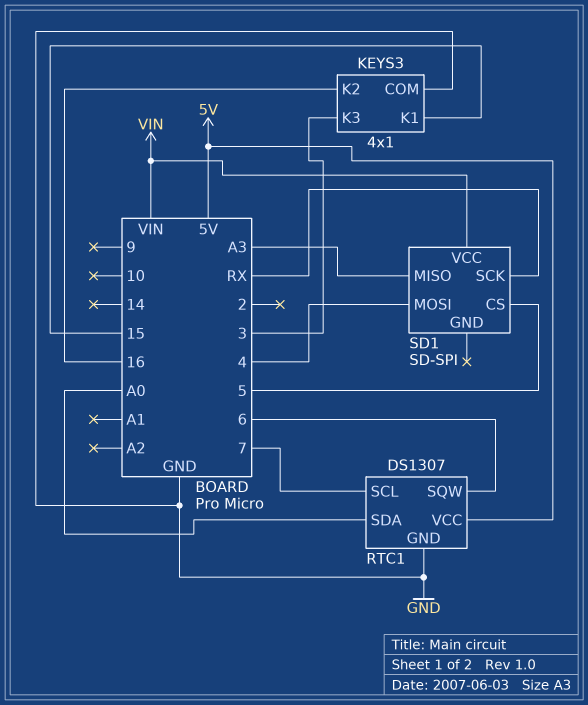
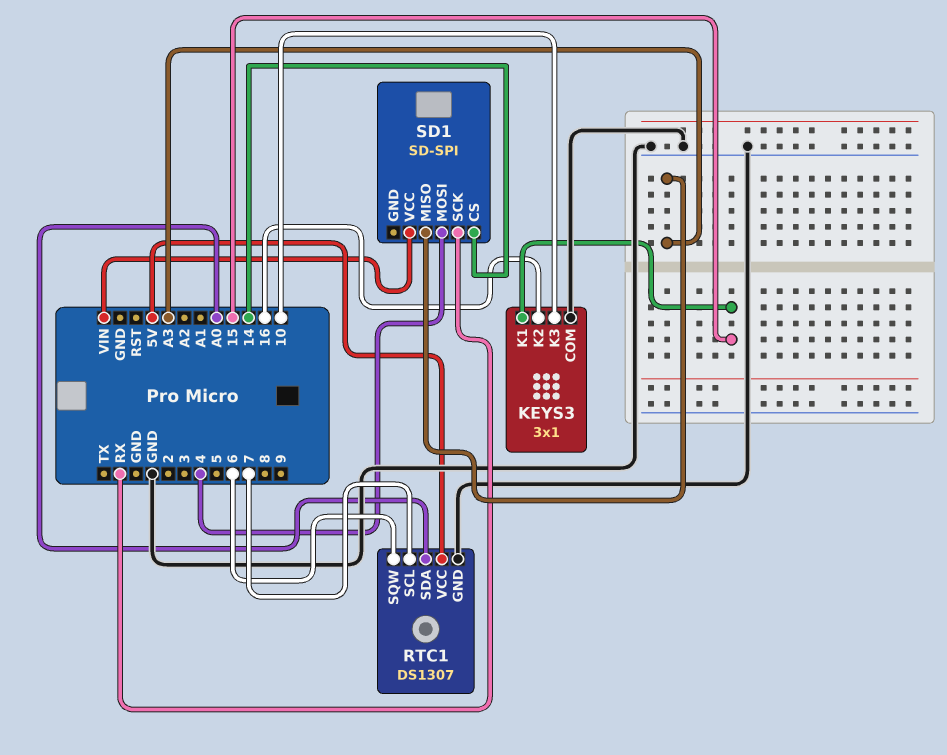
KEYS3: 4x1 -> 3x1
KEYS3 pin K3: 3 -> 10
SD1 pin CS: 5 -> 14

